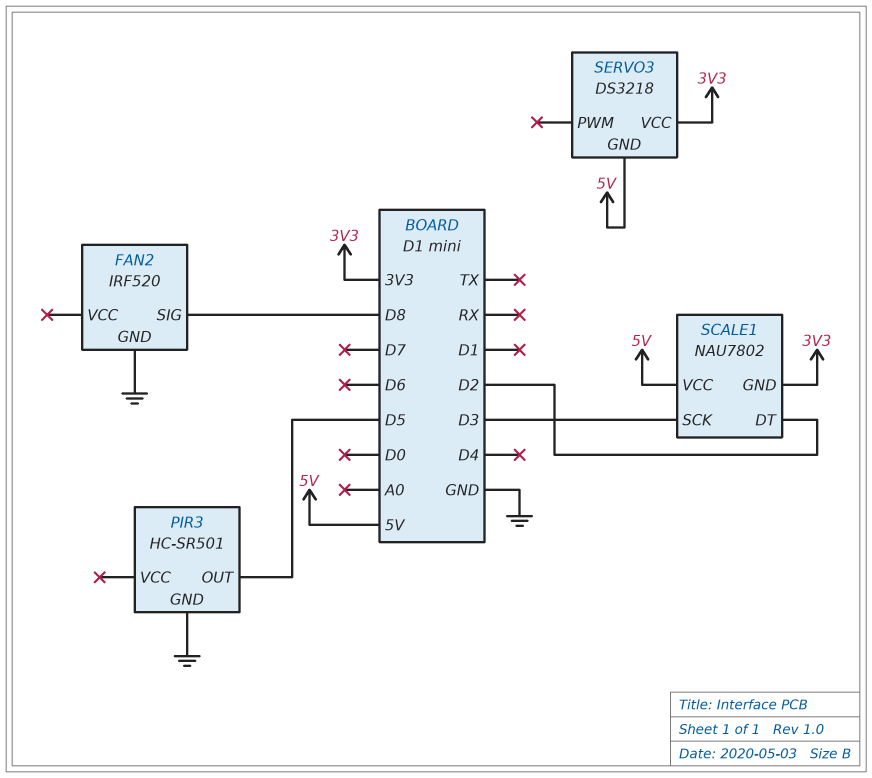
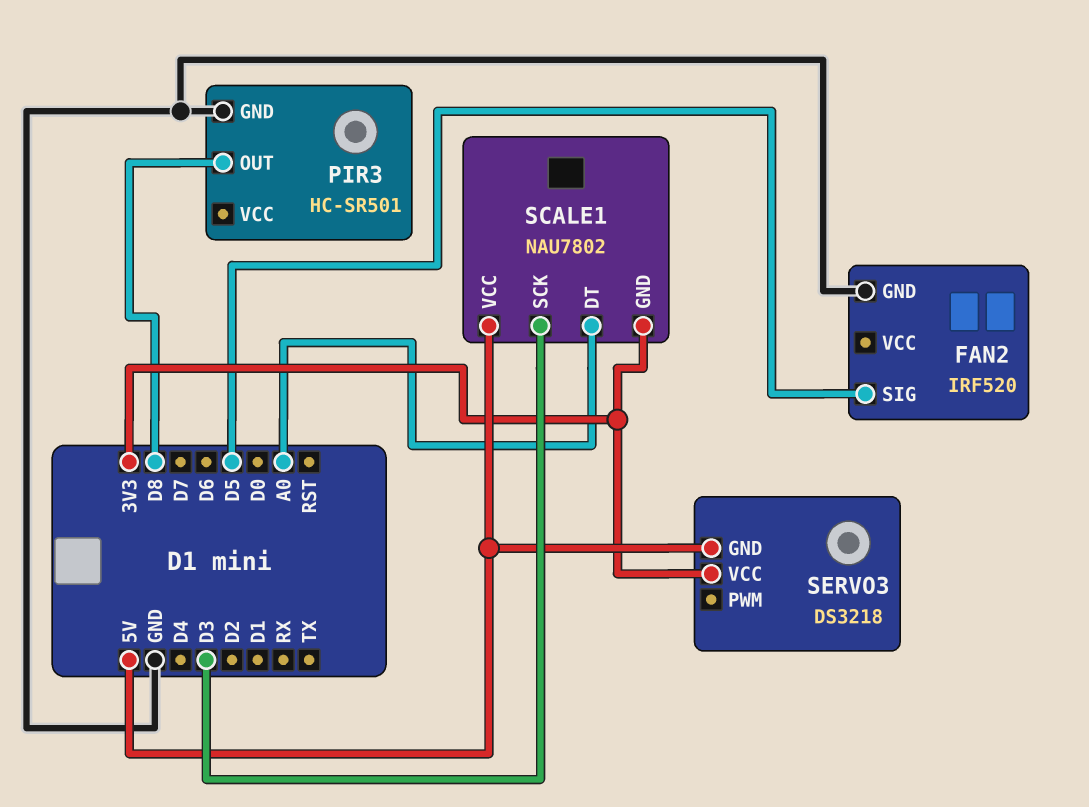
FAN2 pin SIG: D8 -> D5
PIR3 pin OUT: D5 -> D8
SCALE1 pin DT: D2 -> A0

